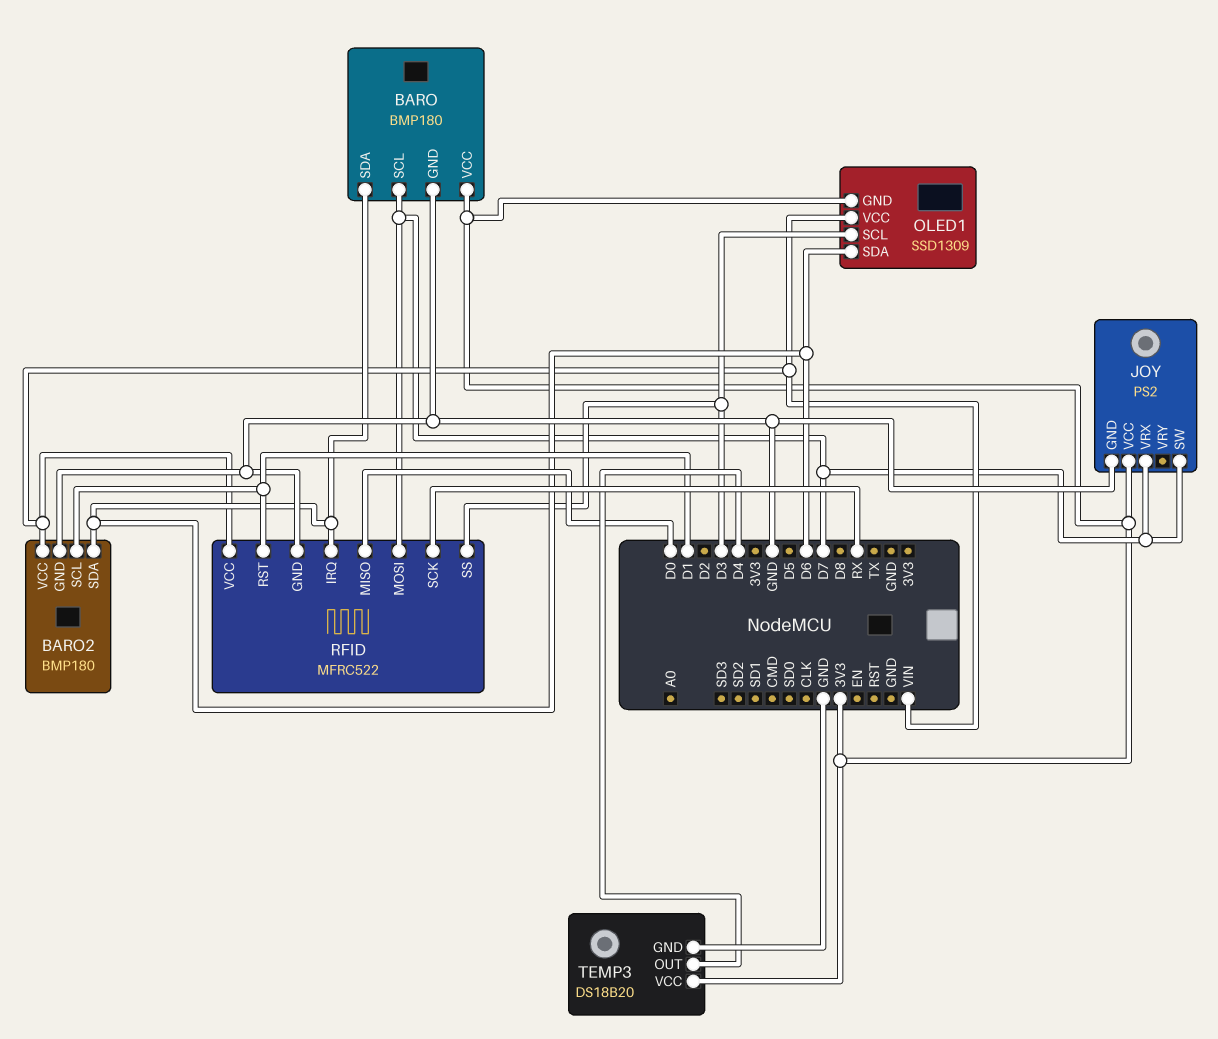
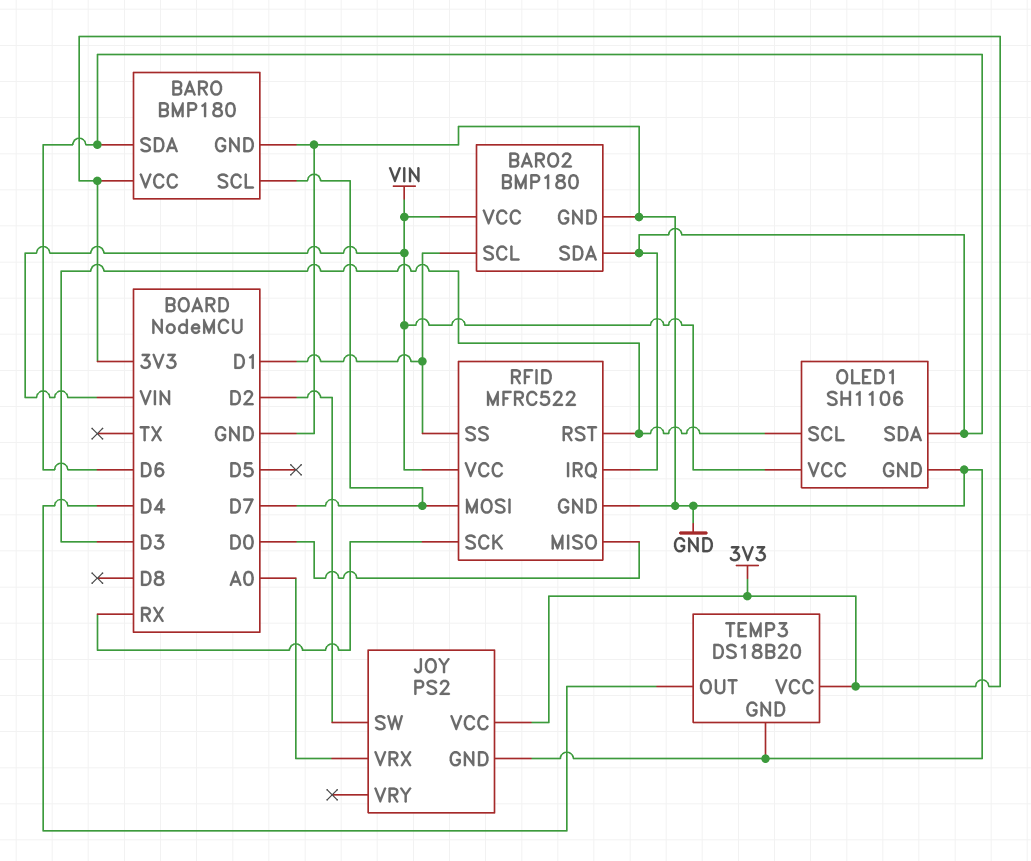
JOY pin SW: D7 -> D2
JOY pin VRX: D7 -> A0
OLED1: SSD1309 -> SH1106
OLED1 pin GND: 3V3 -> GND
RFID pin RST: D1 -> D3
RFID pin SS: D3 -> D1

